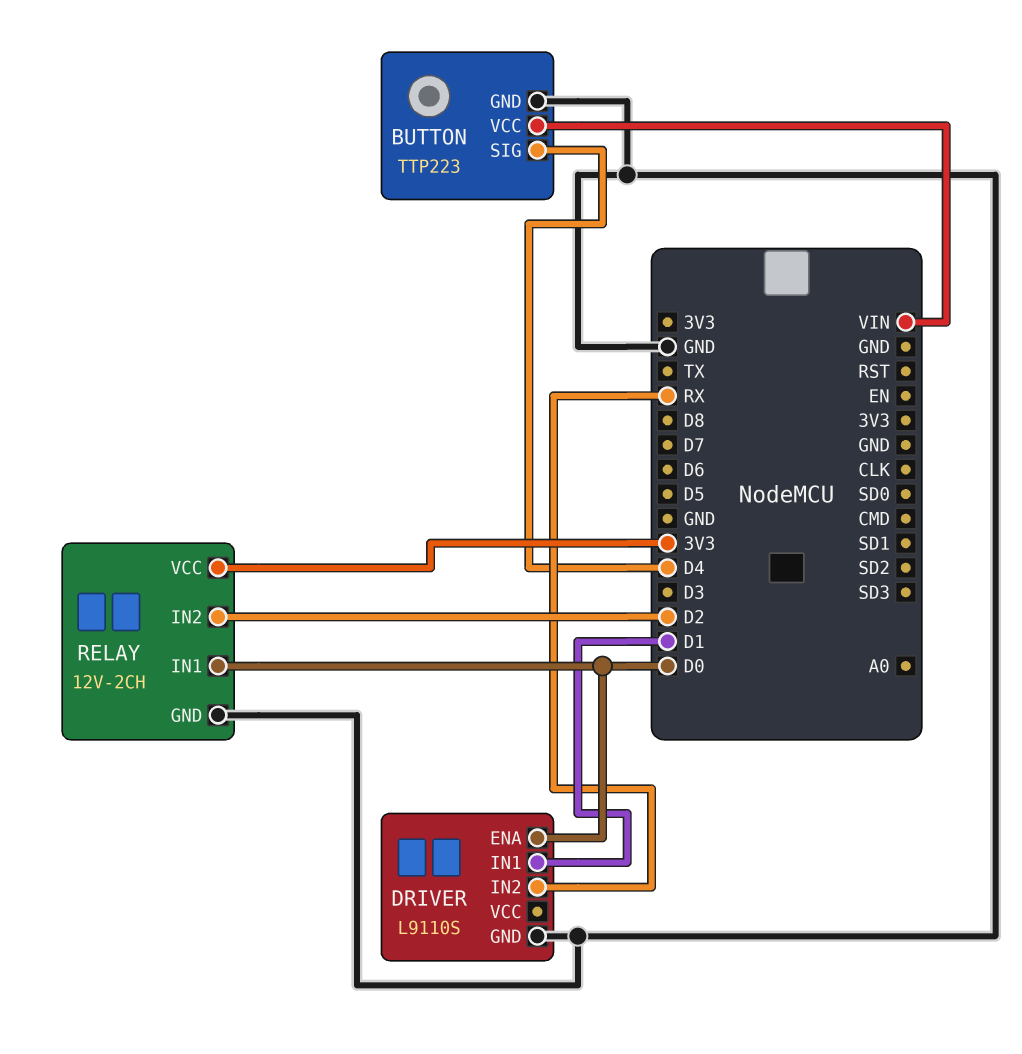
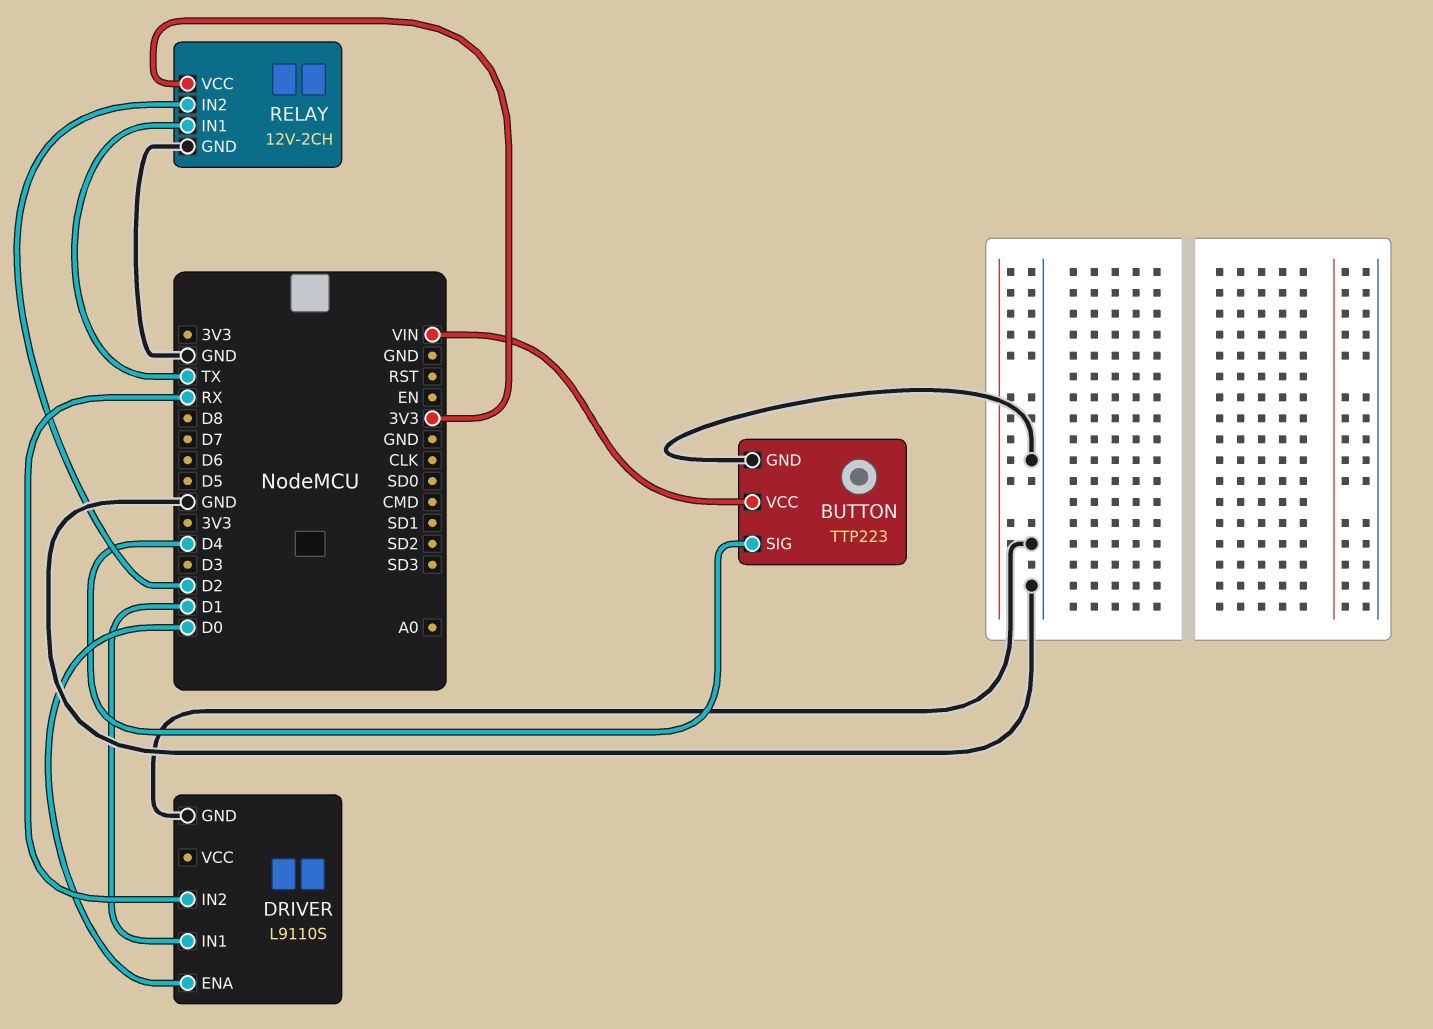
RELAY pin IN1: D0 -> TX

